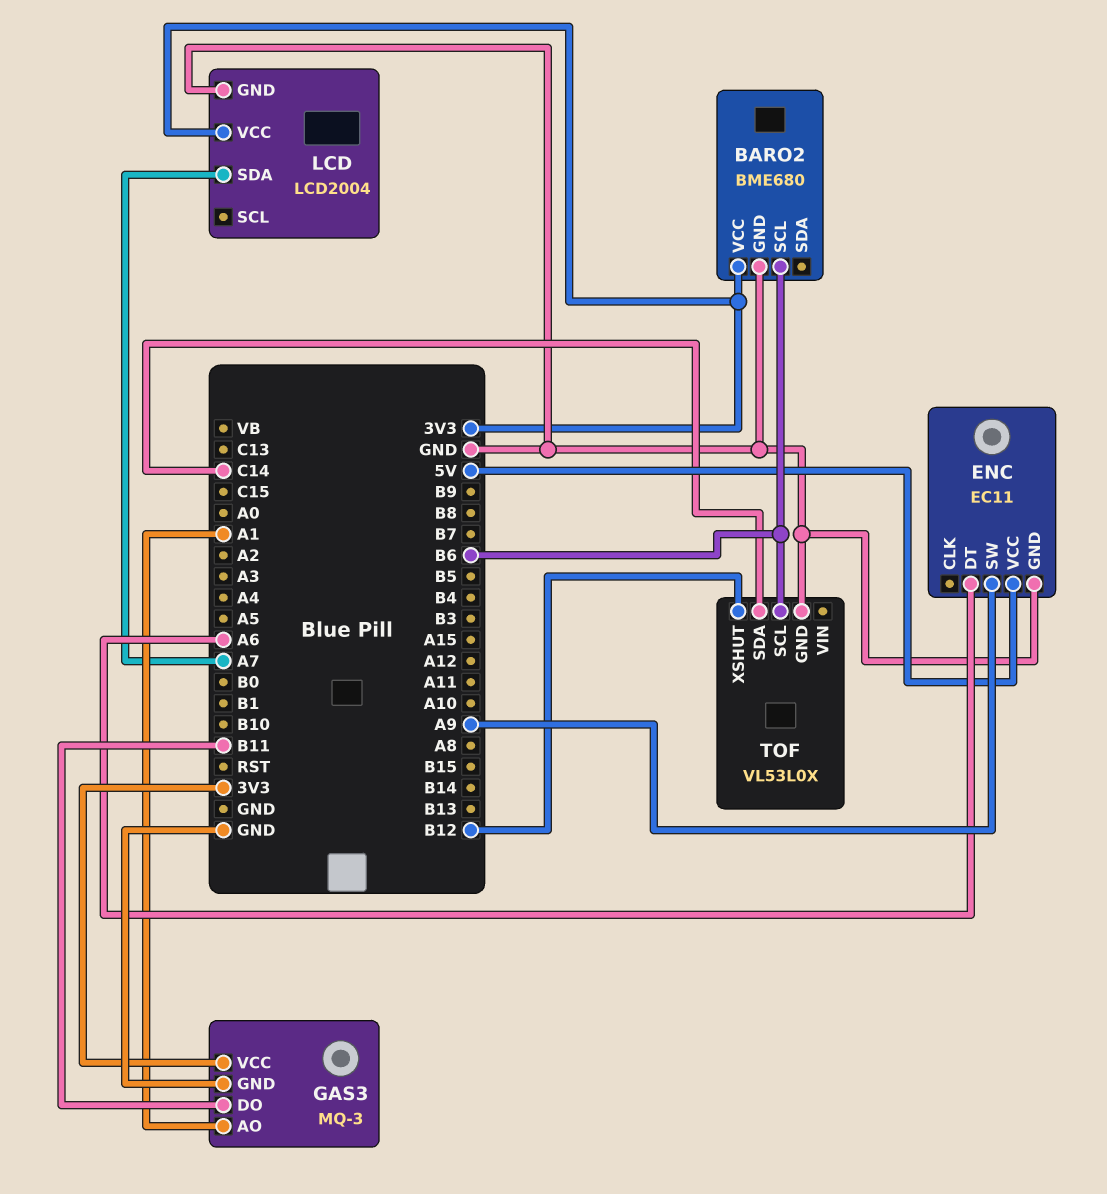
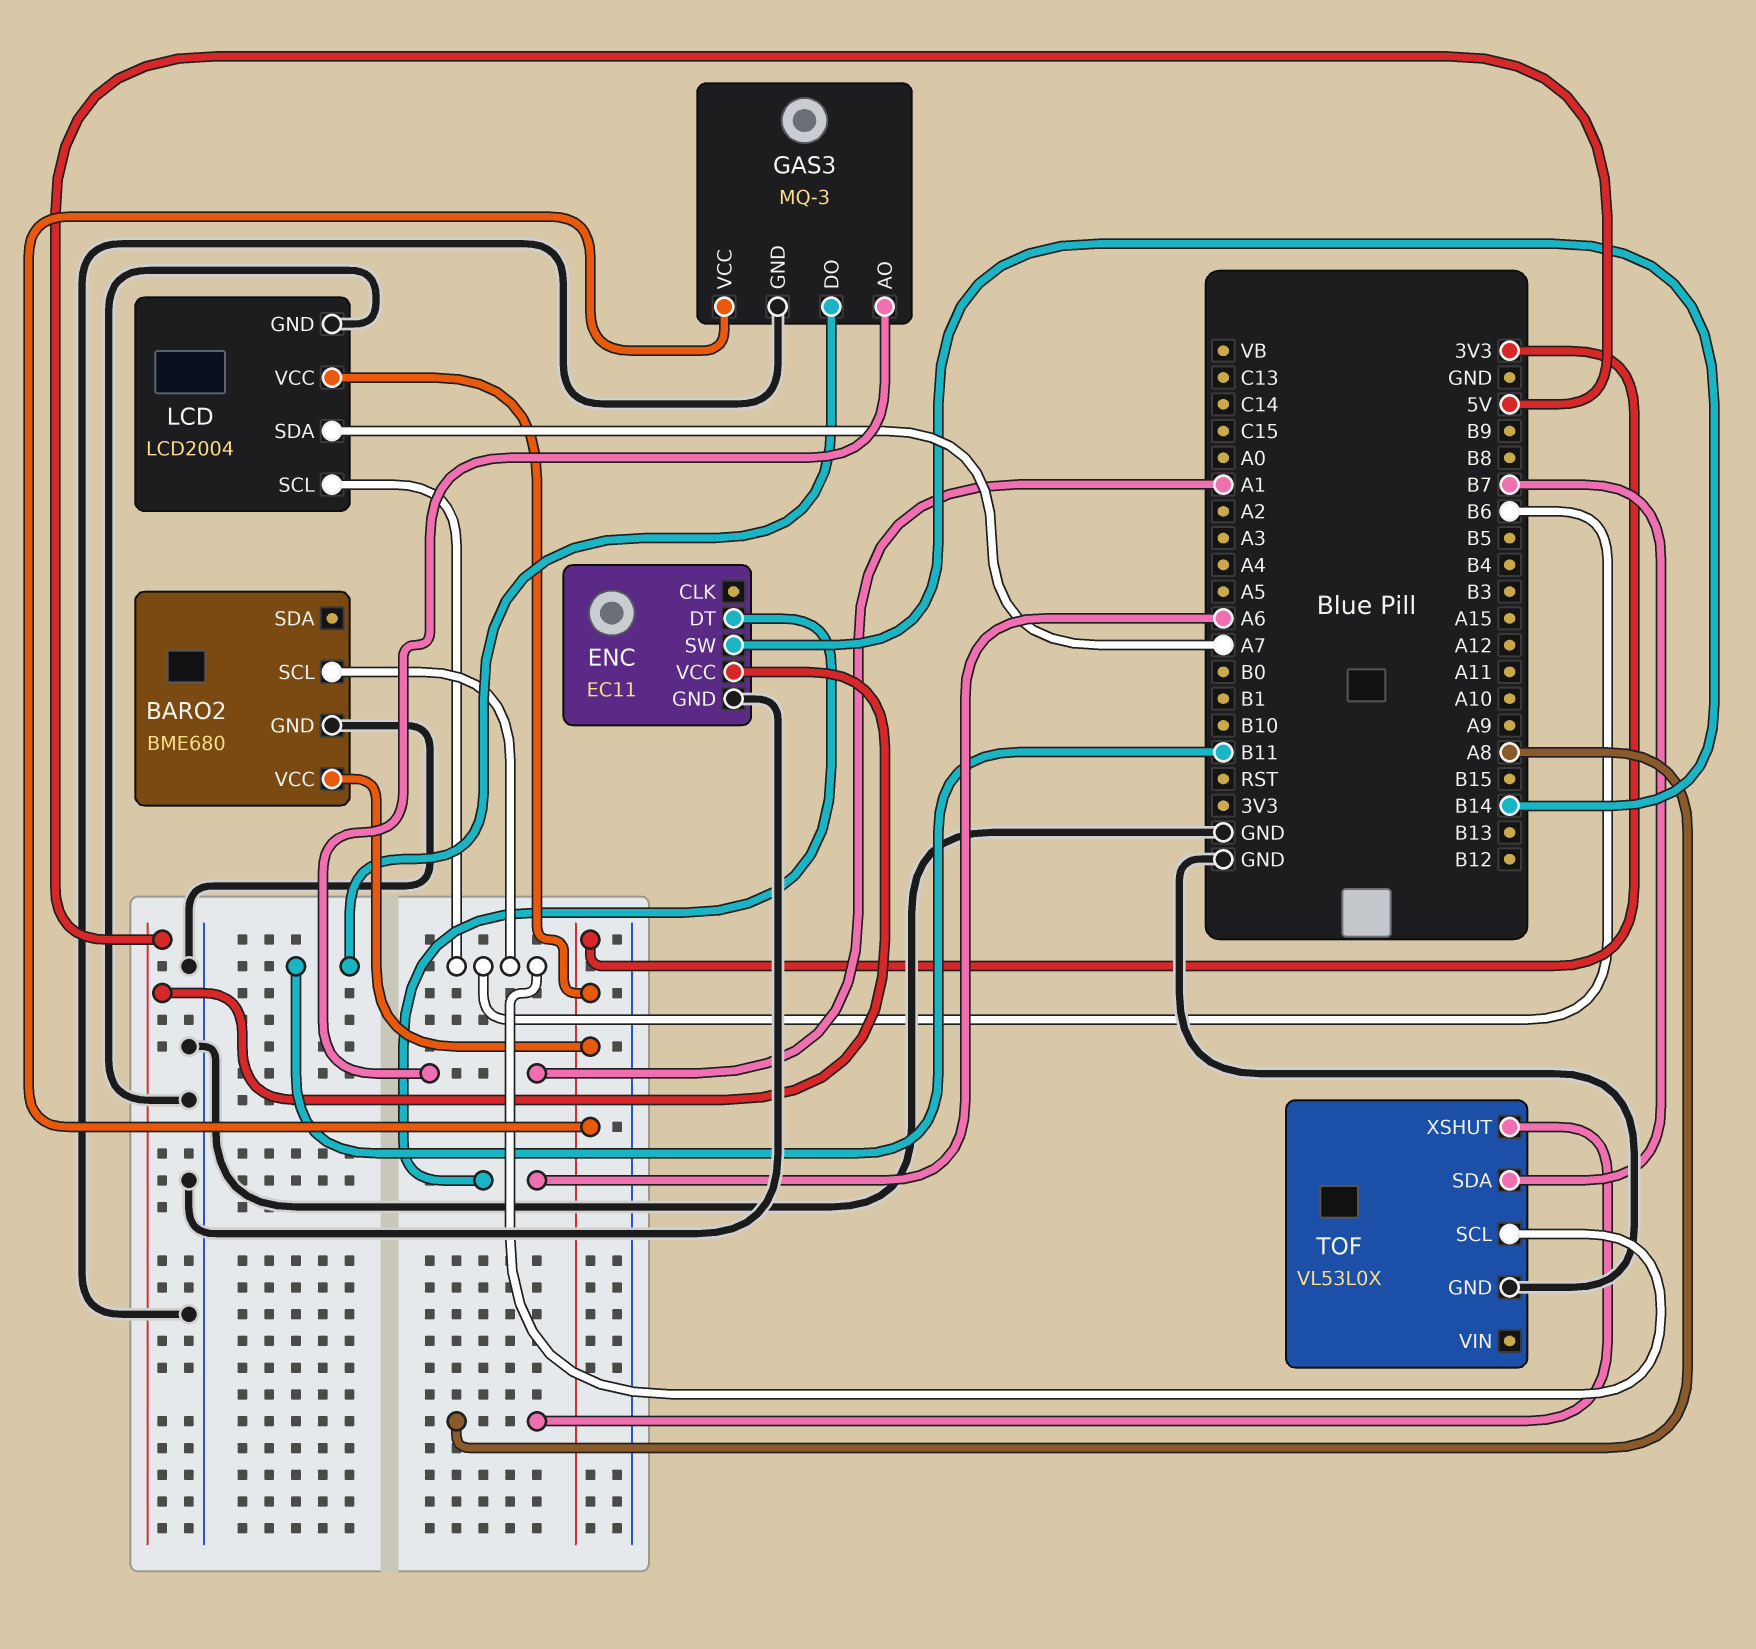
ENC pin SW: A9 -> B14
LCD pin SCL: none -> B6
TOF pin SDA: C14 -> B7
TOF pin XSHUT: B12 -> A8

